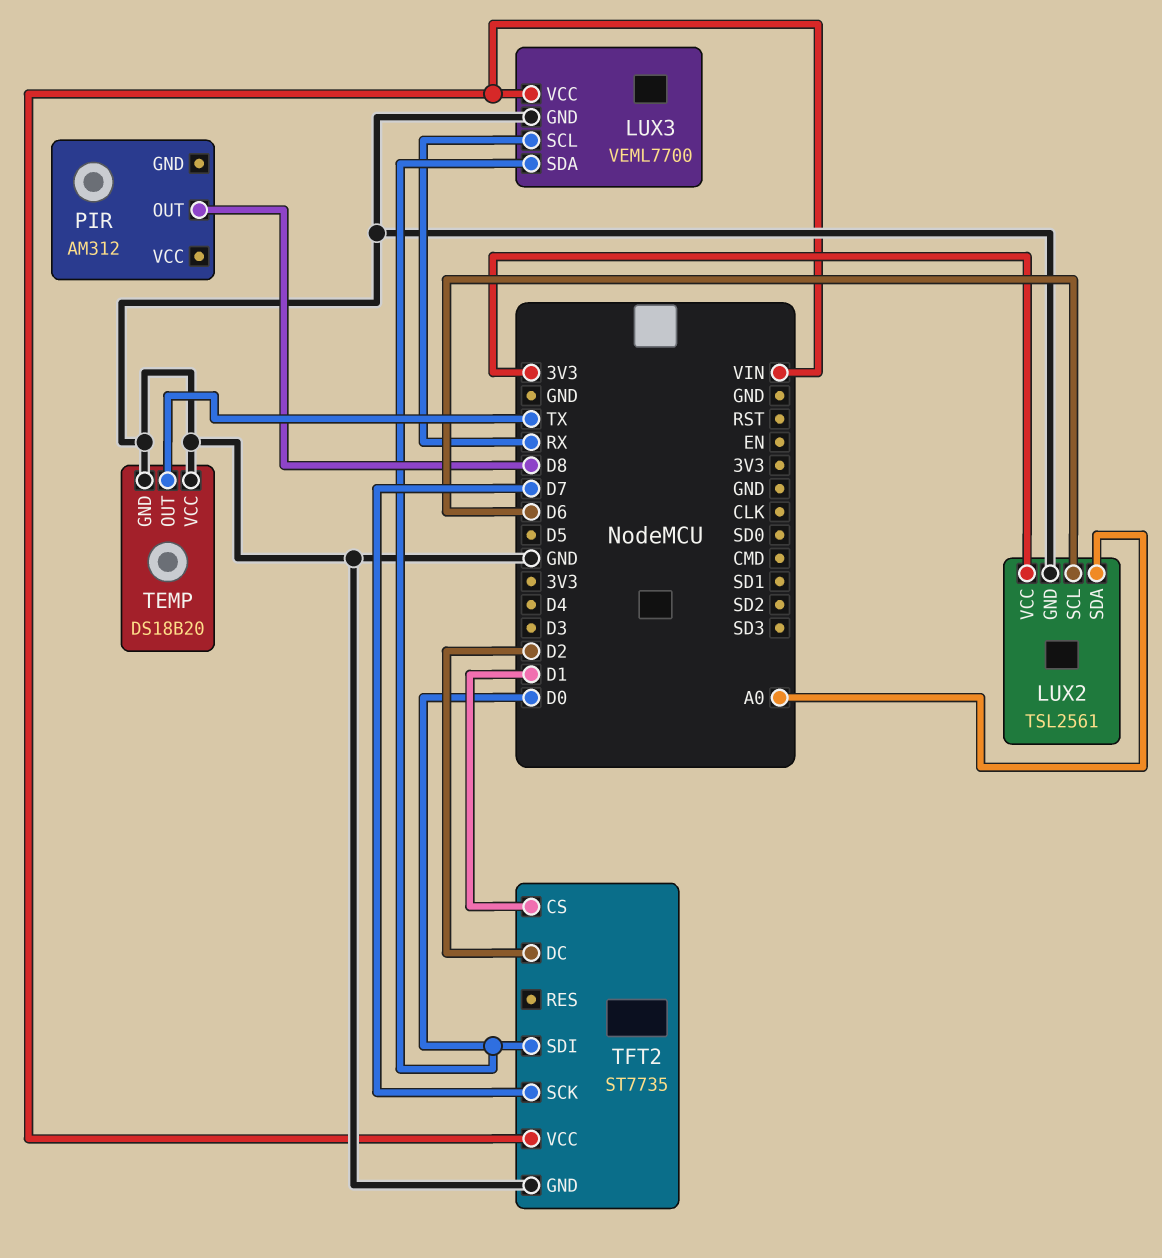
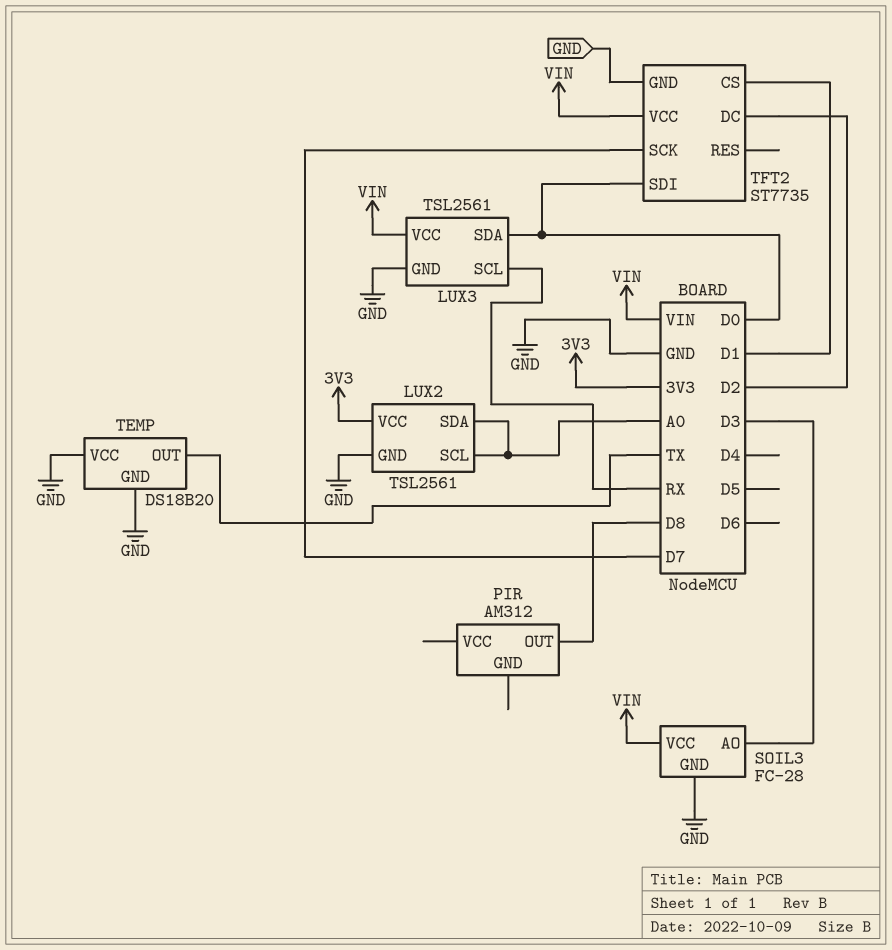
LUX2 pin SCL: D6 -> A0
LUX3: VEML7700 -> TSL2561
SOIL3: none -> FC-28
SOIL3 pin AO: none -> D3
SOIL3 pin GND: none -> GND
SOIL3 pin VCC: none -> VIN

